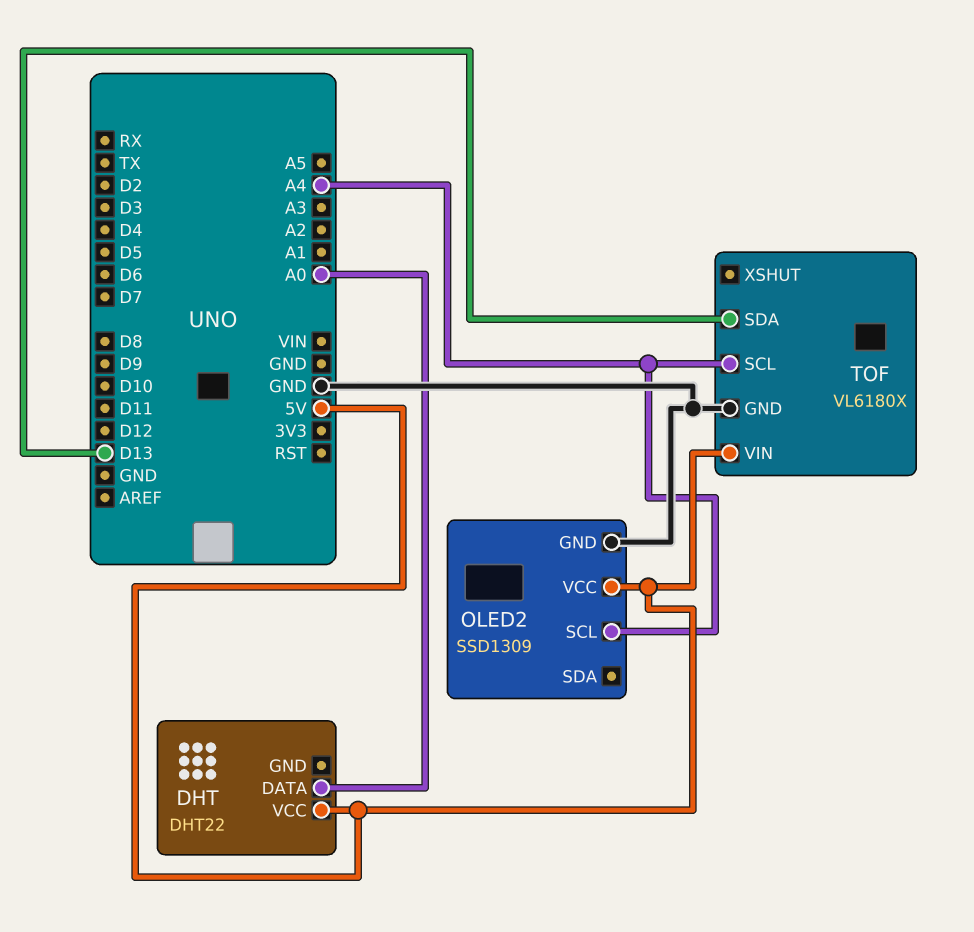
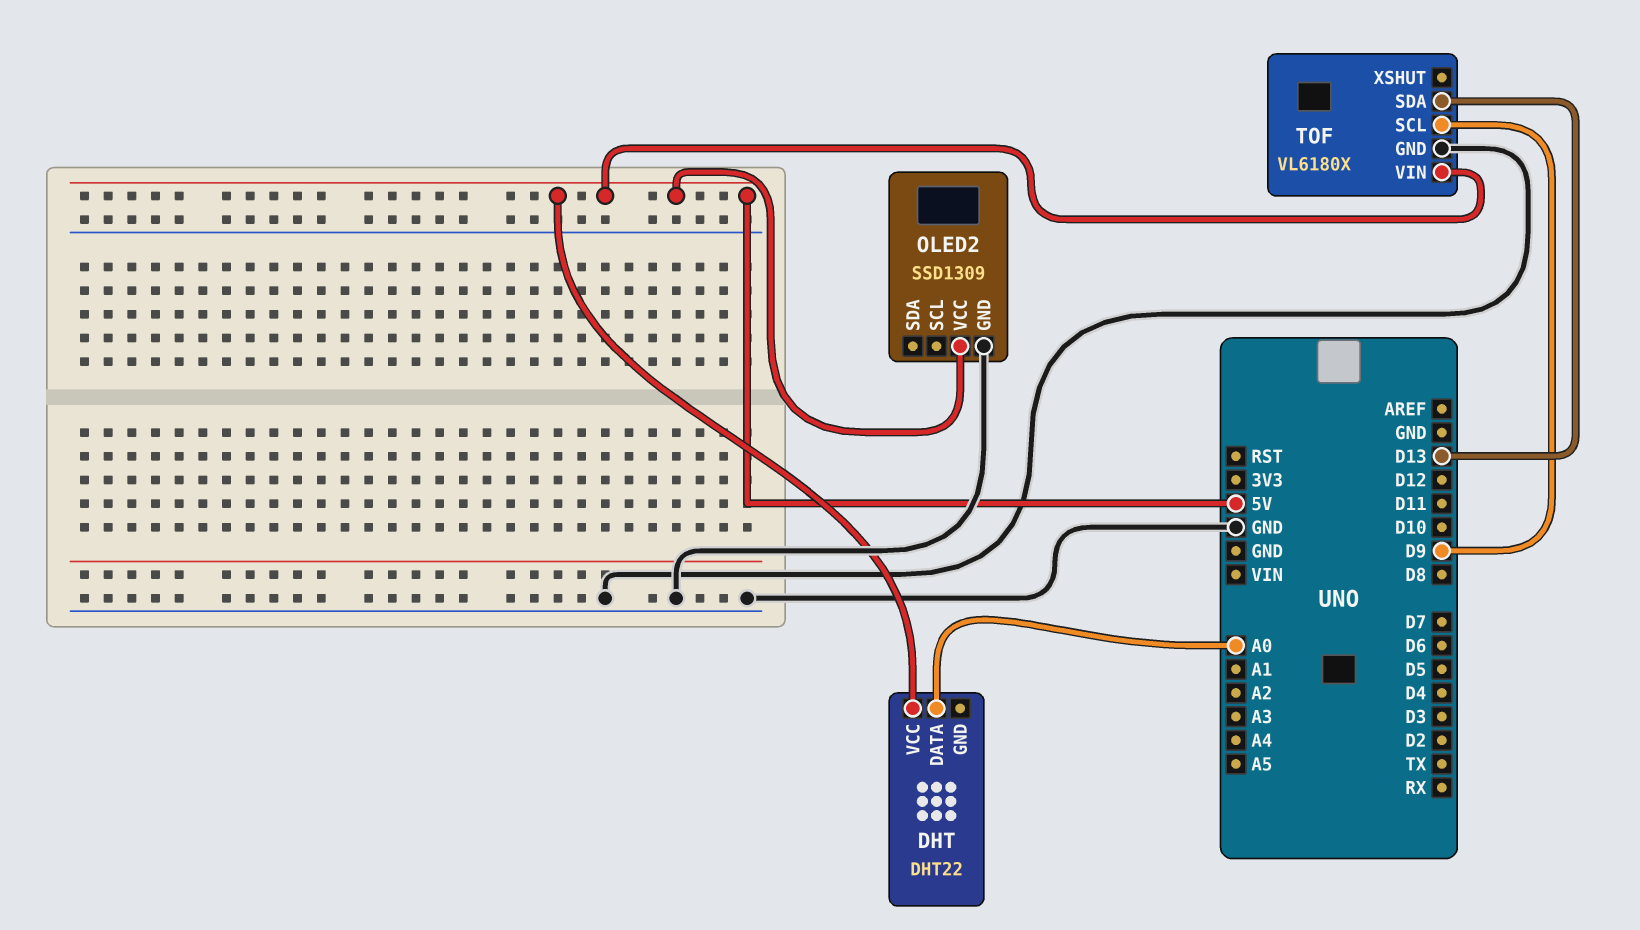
OLED2 pin SCL: A4 -> none
TOF pin SCL: A4 -> D9

